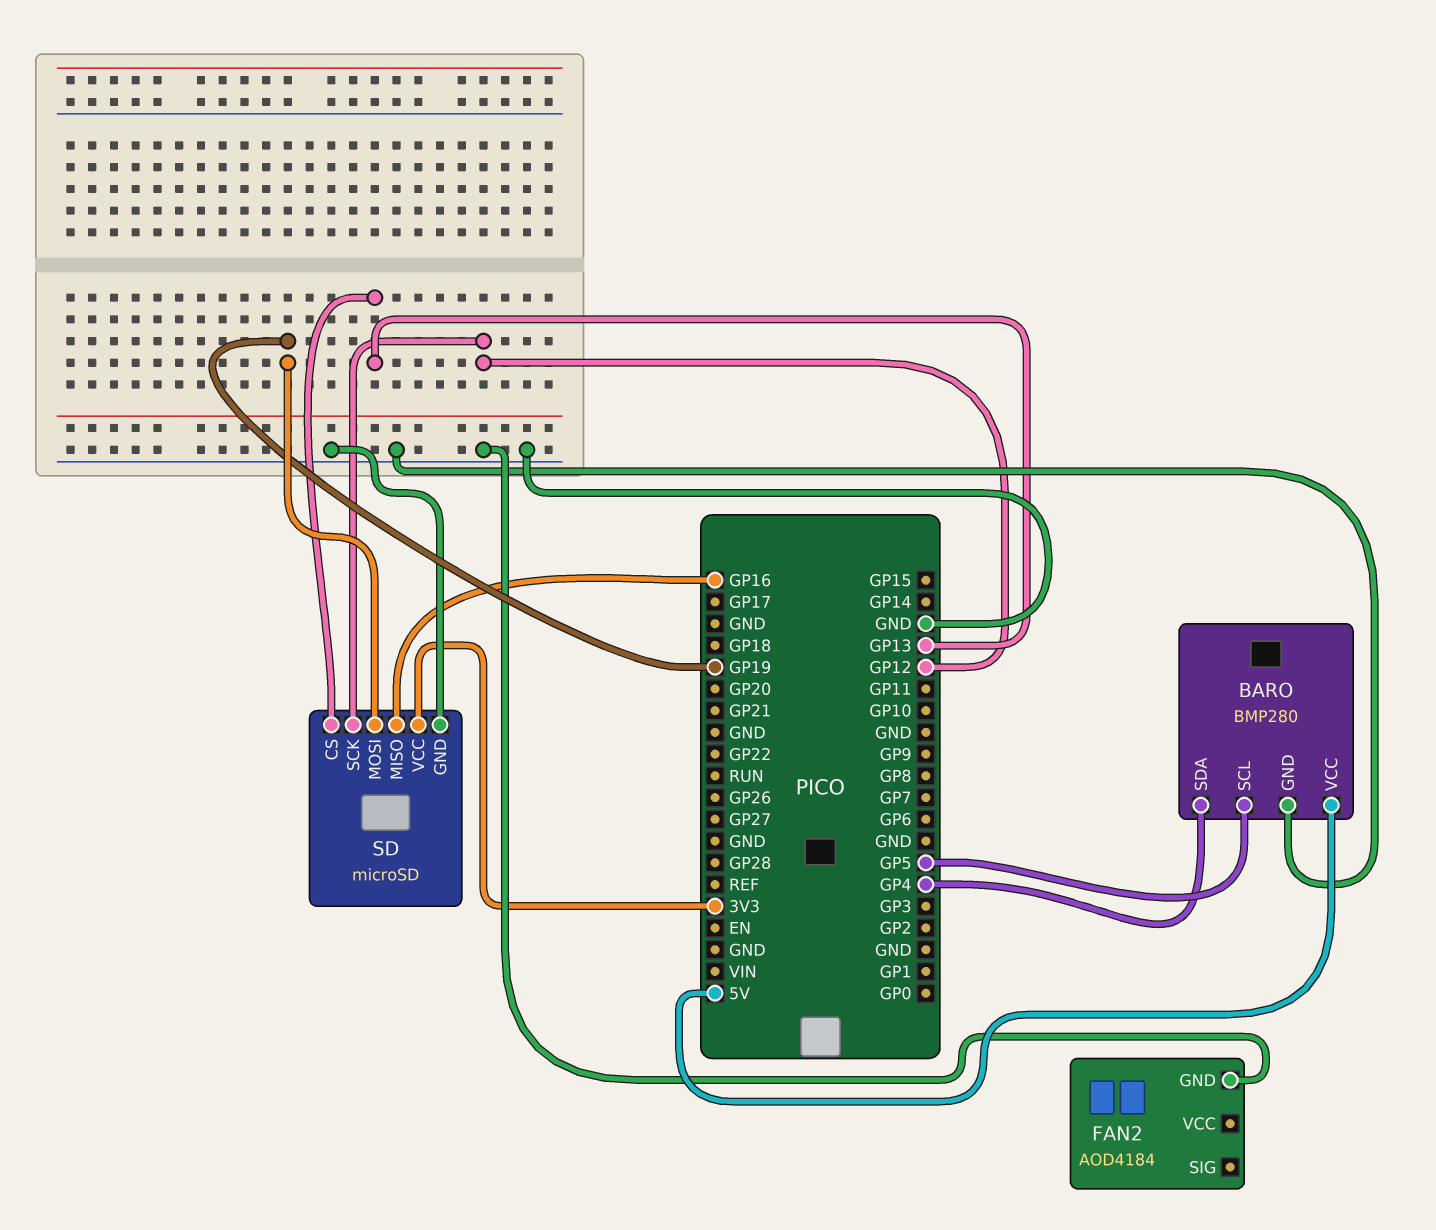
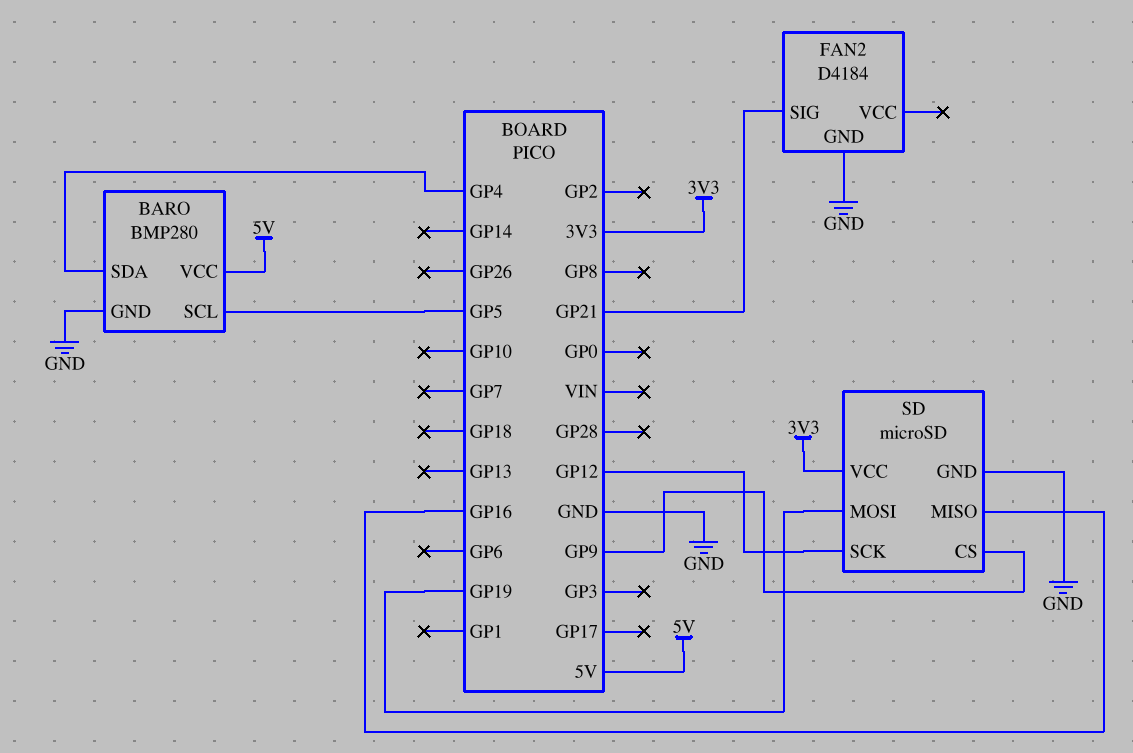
FAN2: AOD4184 -> D4184
FAN2 pin SIG: none -> GP21
SD pin CS: GP13 -> GP9

